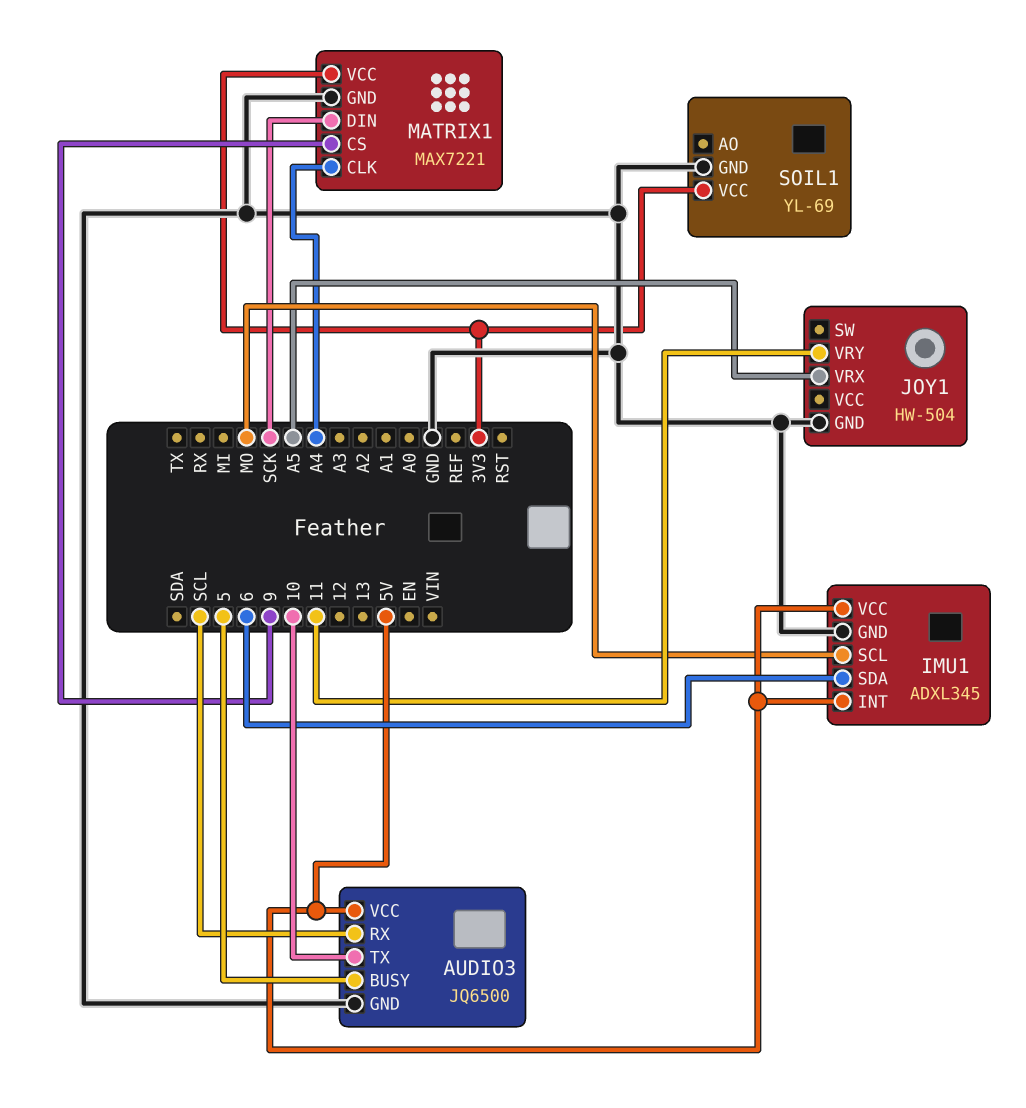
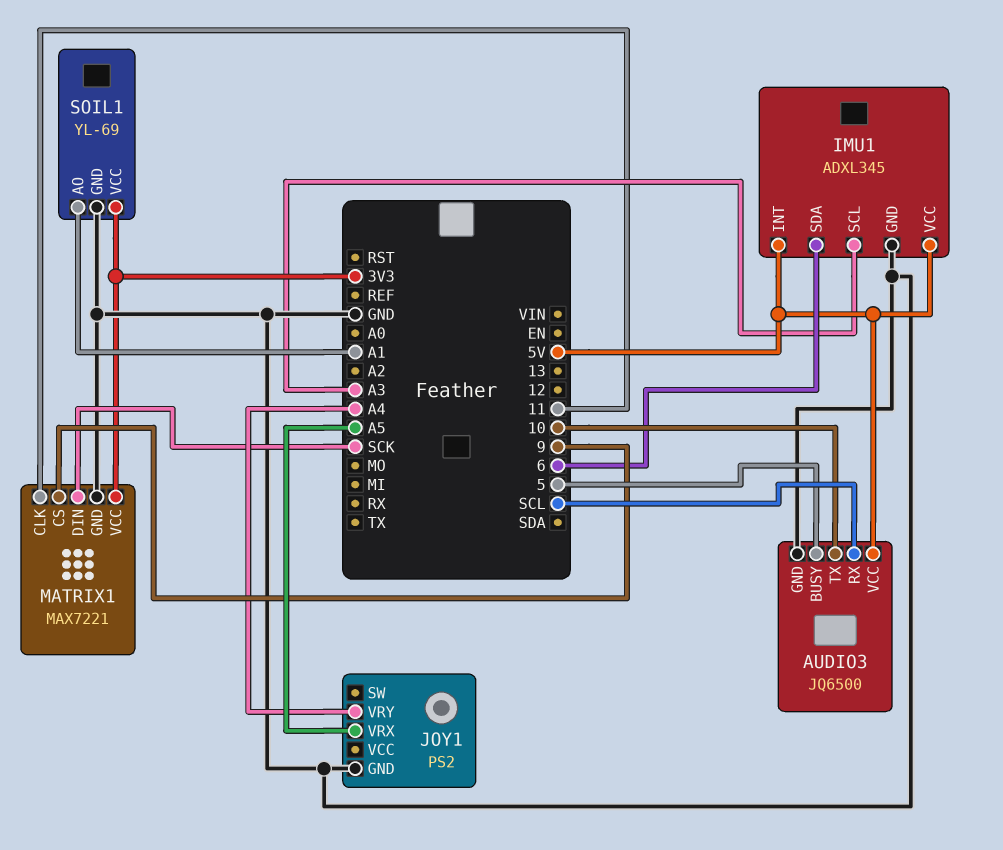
IMU1 pin SCL: MO -> A3
JOY1: HW-504 -> PS2
JOY1 pin VRY: 11 -> A4
MATRIX1 pin CLK: A4 -> 11
SOIL1 pin AO: none -> A1

